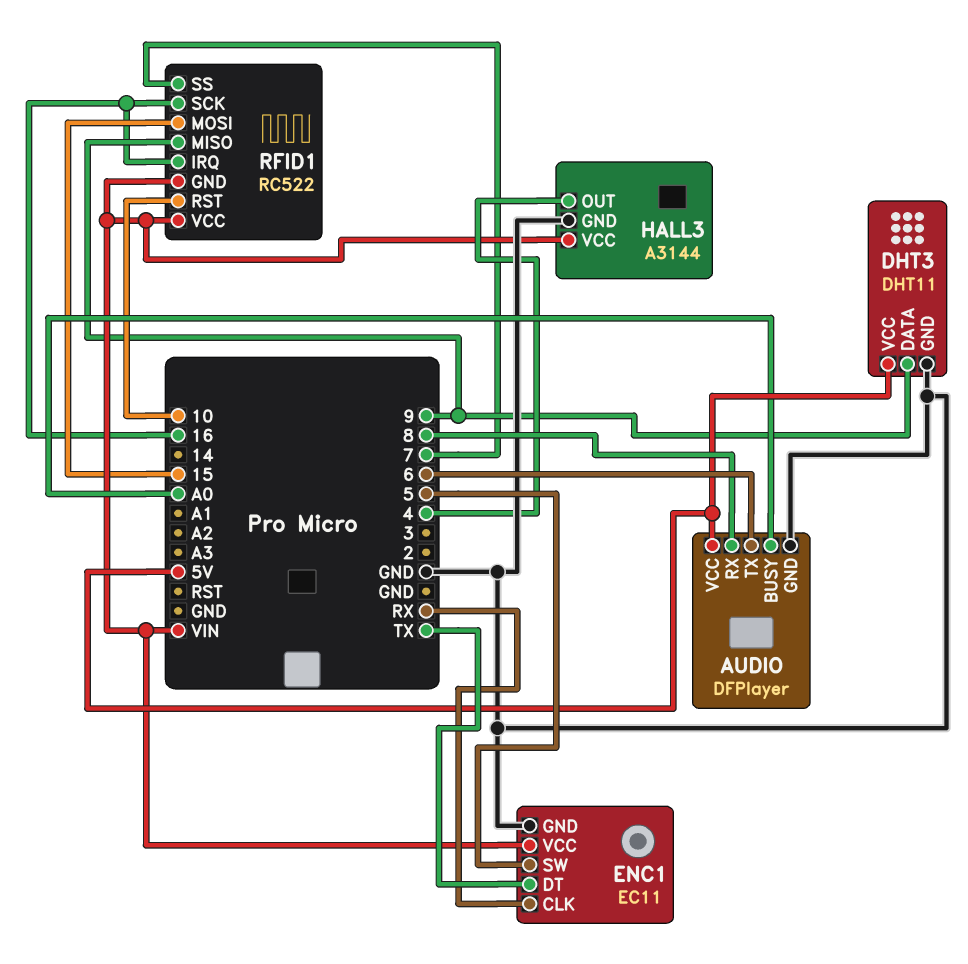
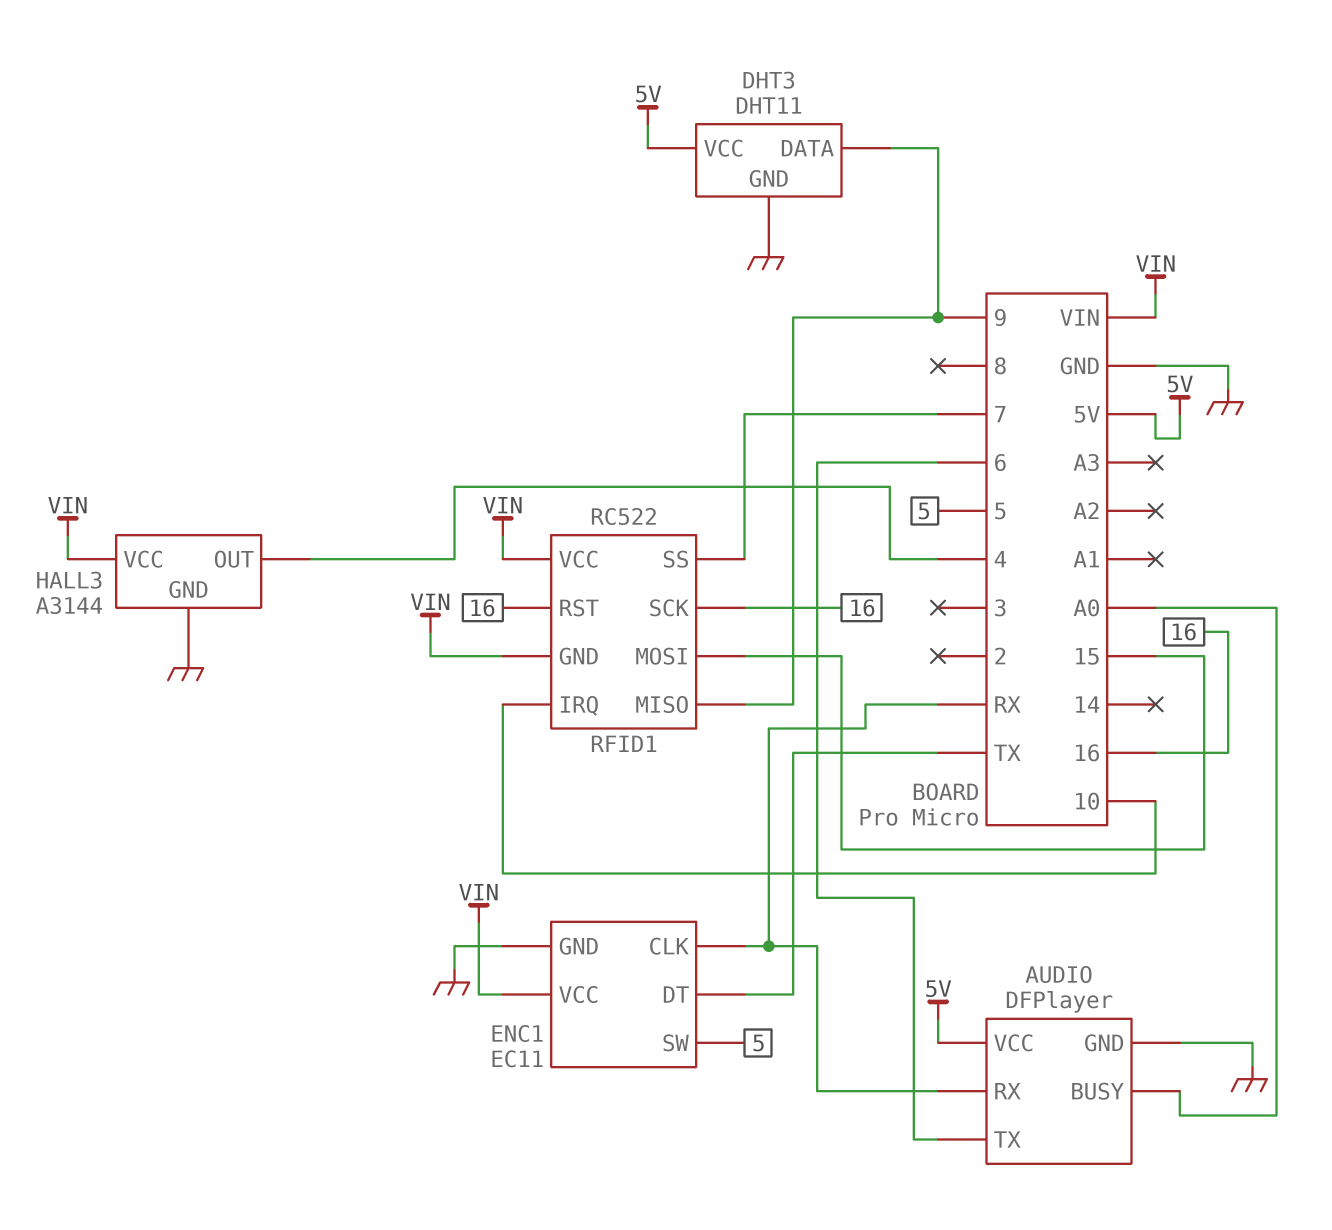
AUDIO pin RX: 8 -> RX
RFID1 pin IRQ: 16 -> 10
RFID1 pin RST: 10 -> 16

